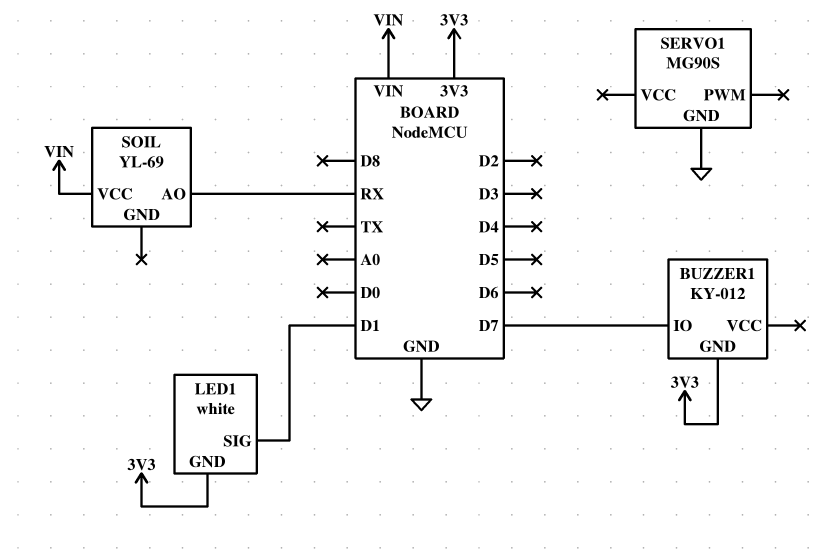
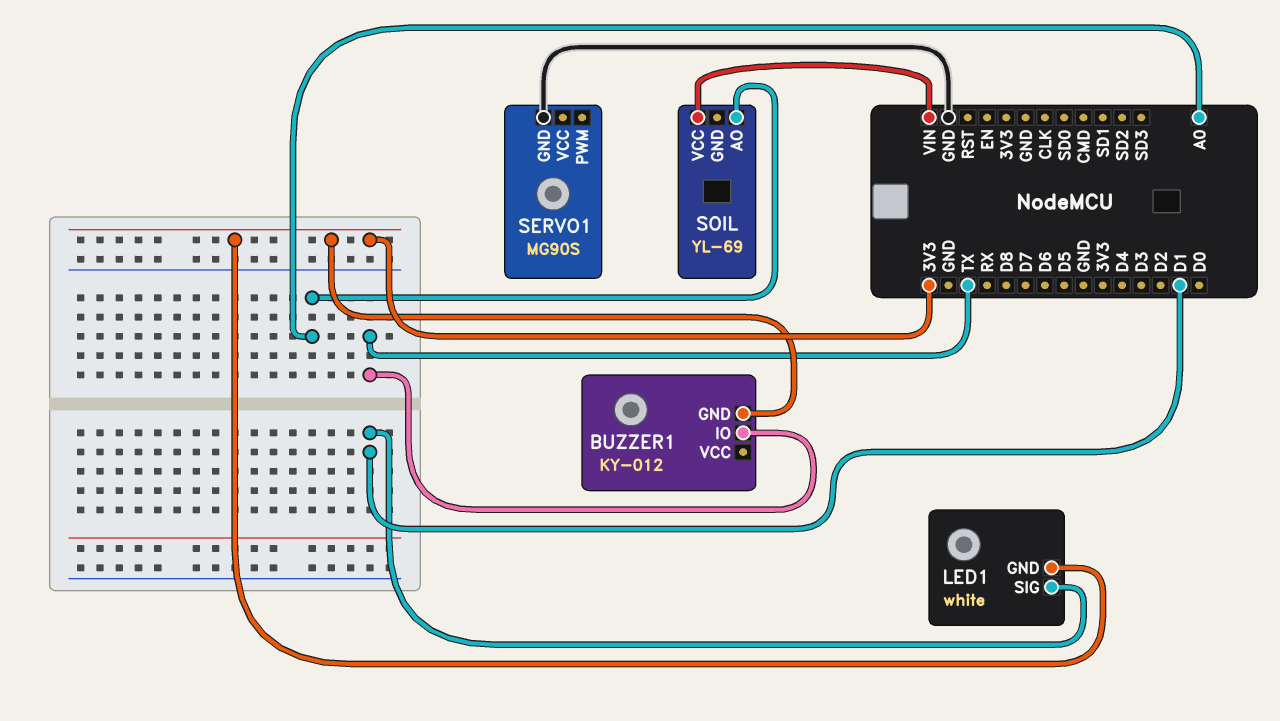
BUZZER1 pin IO: D7 -> TX
SOIL pin AO: RX -> A0

